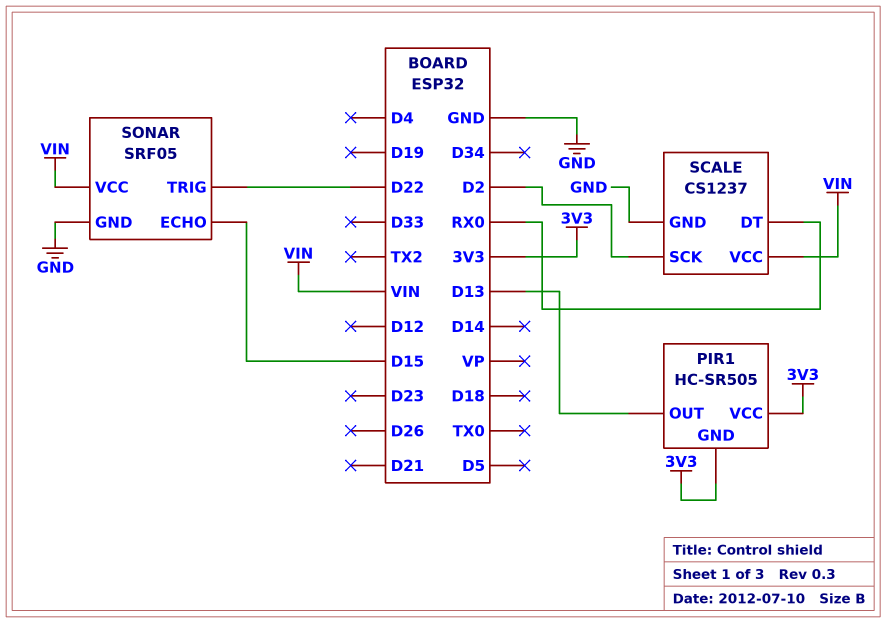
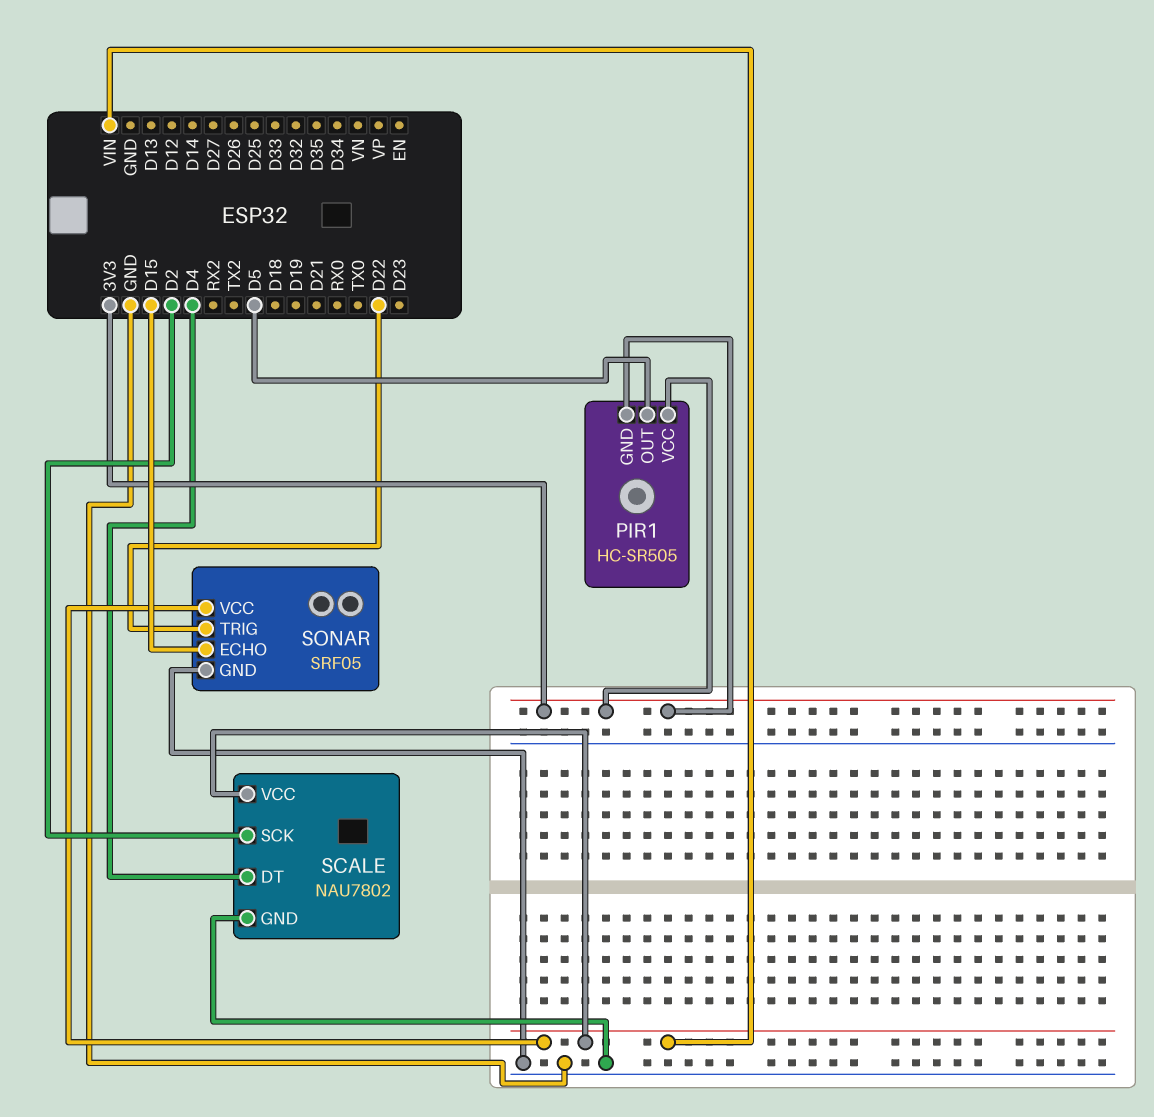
PIR1 pin OUT: D13 -> D5
SCALE: CS1237 -> NAU7802
SCALE pin DT: RX0 -> D4

